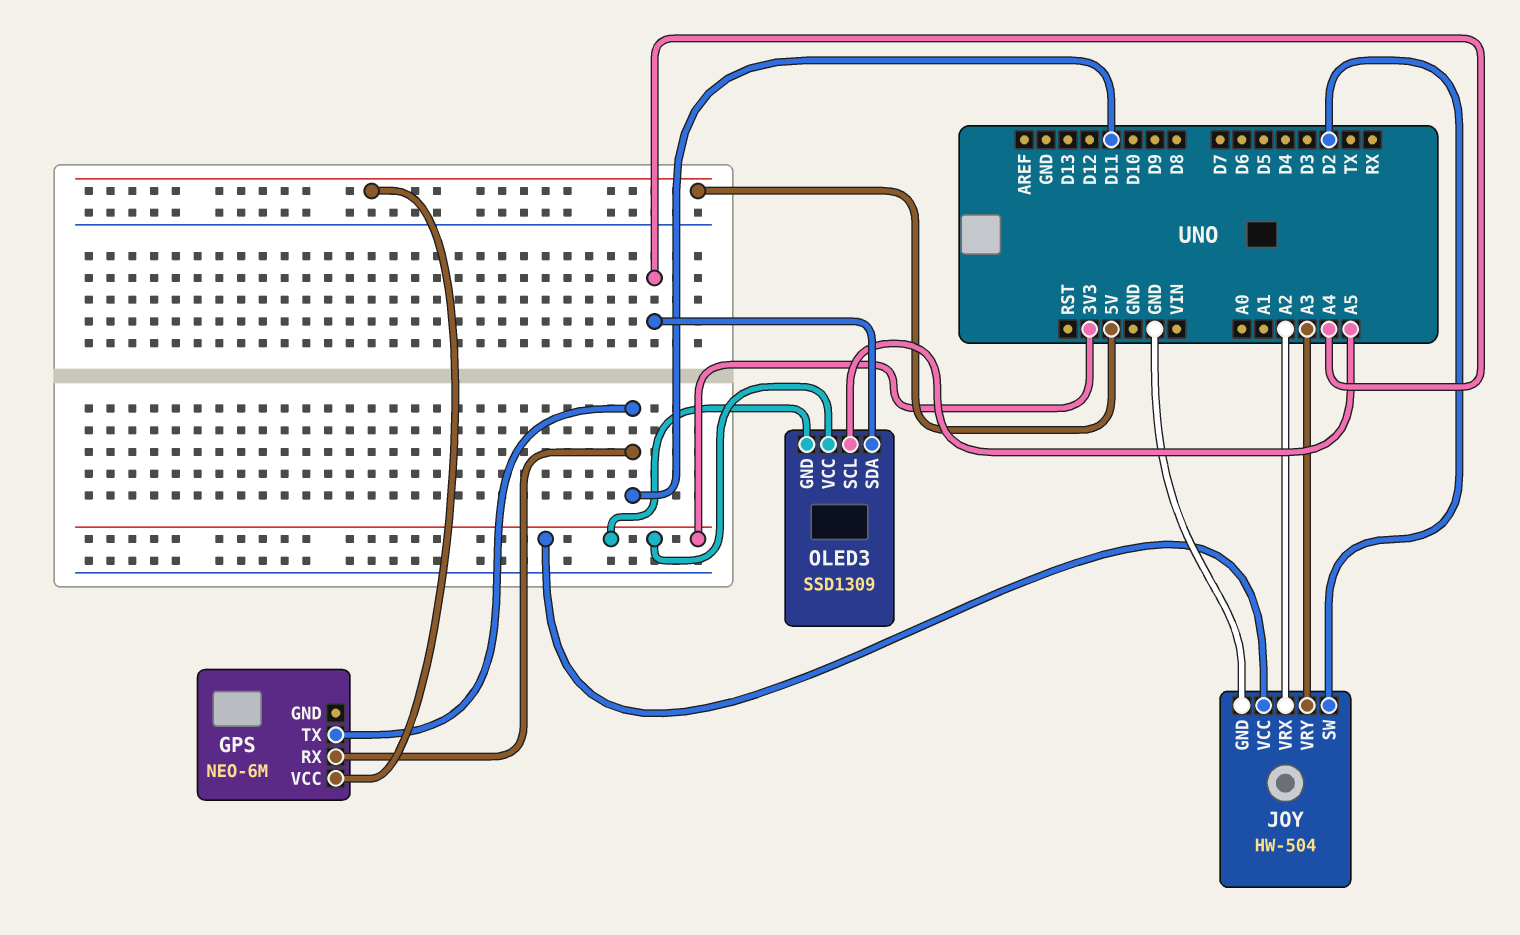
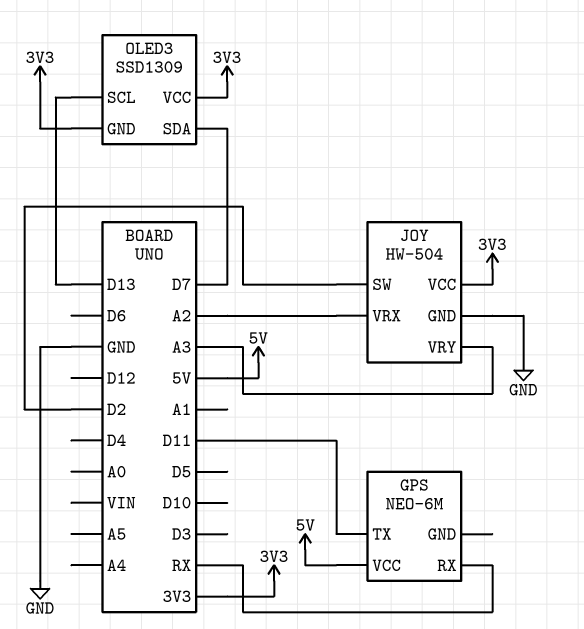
GPS pin RX: D11 -> RX
OLED3 pin SCL: A5 -> D13
OLED3 pin SDA: A4 -> D7

